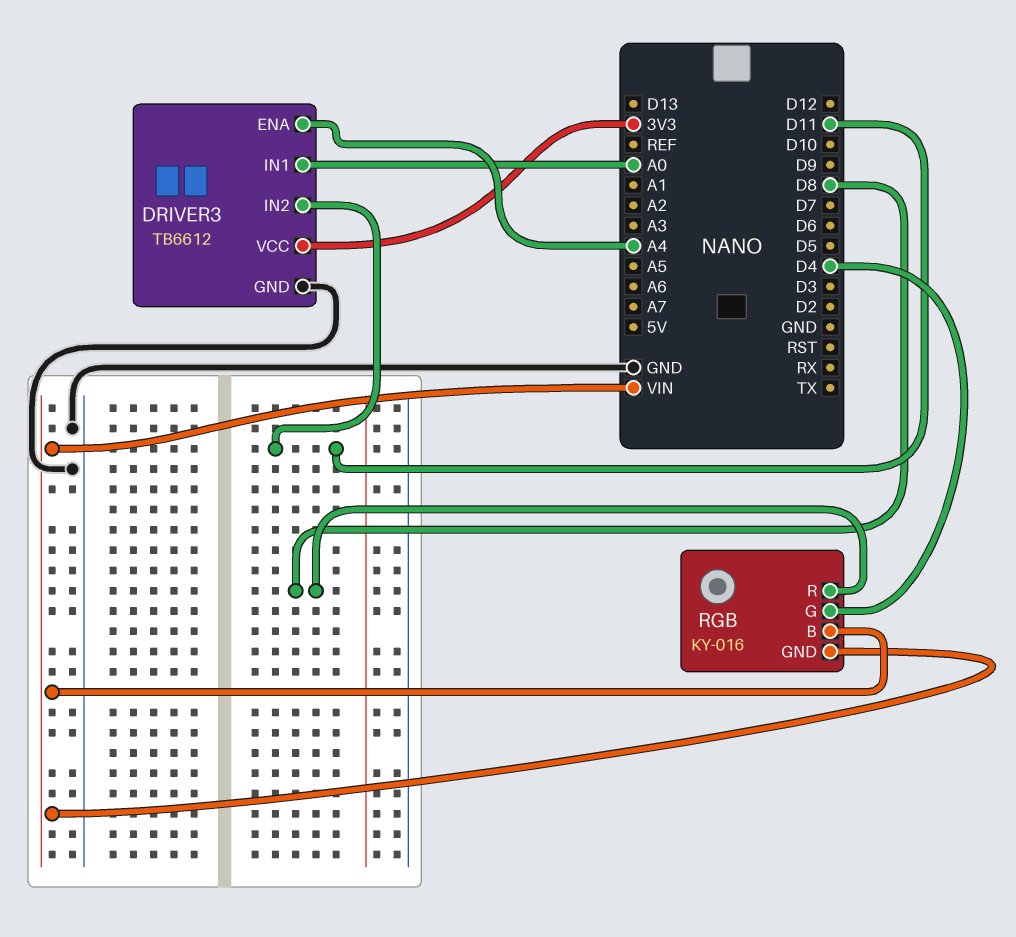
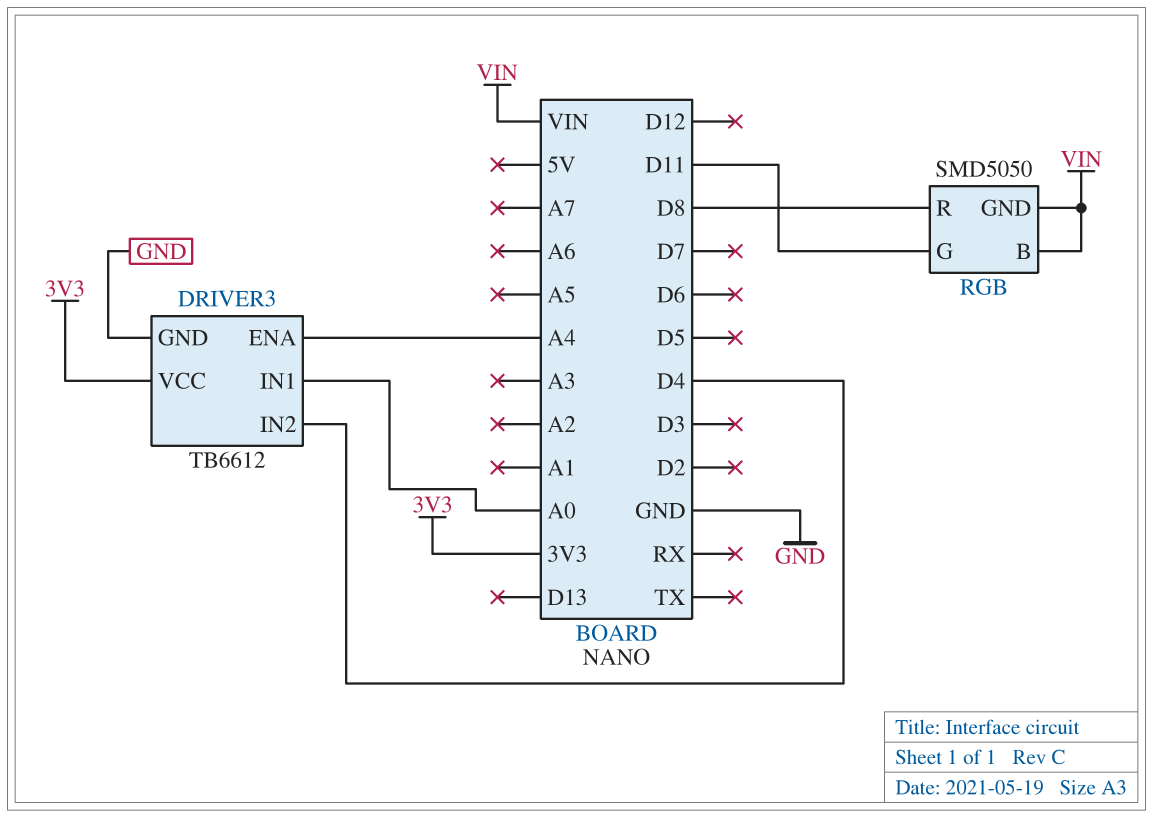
DRIVER3 pin IN2: D11 -> D4
RGB: KY-016 -> SMD5050
RGB pin G: D4 -> D11

